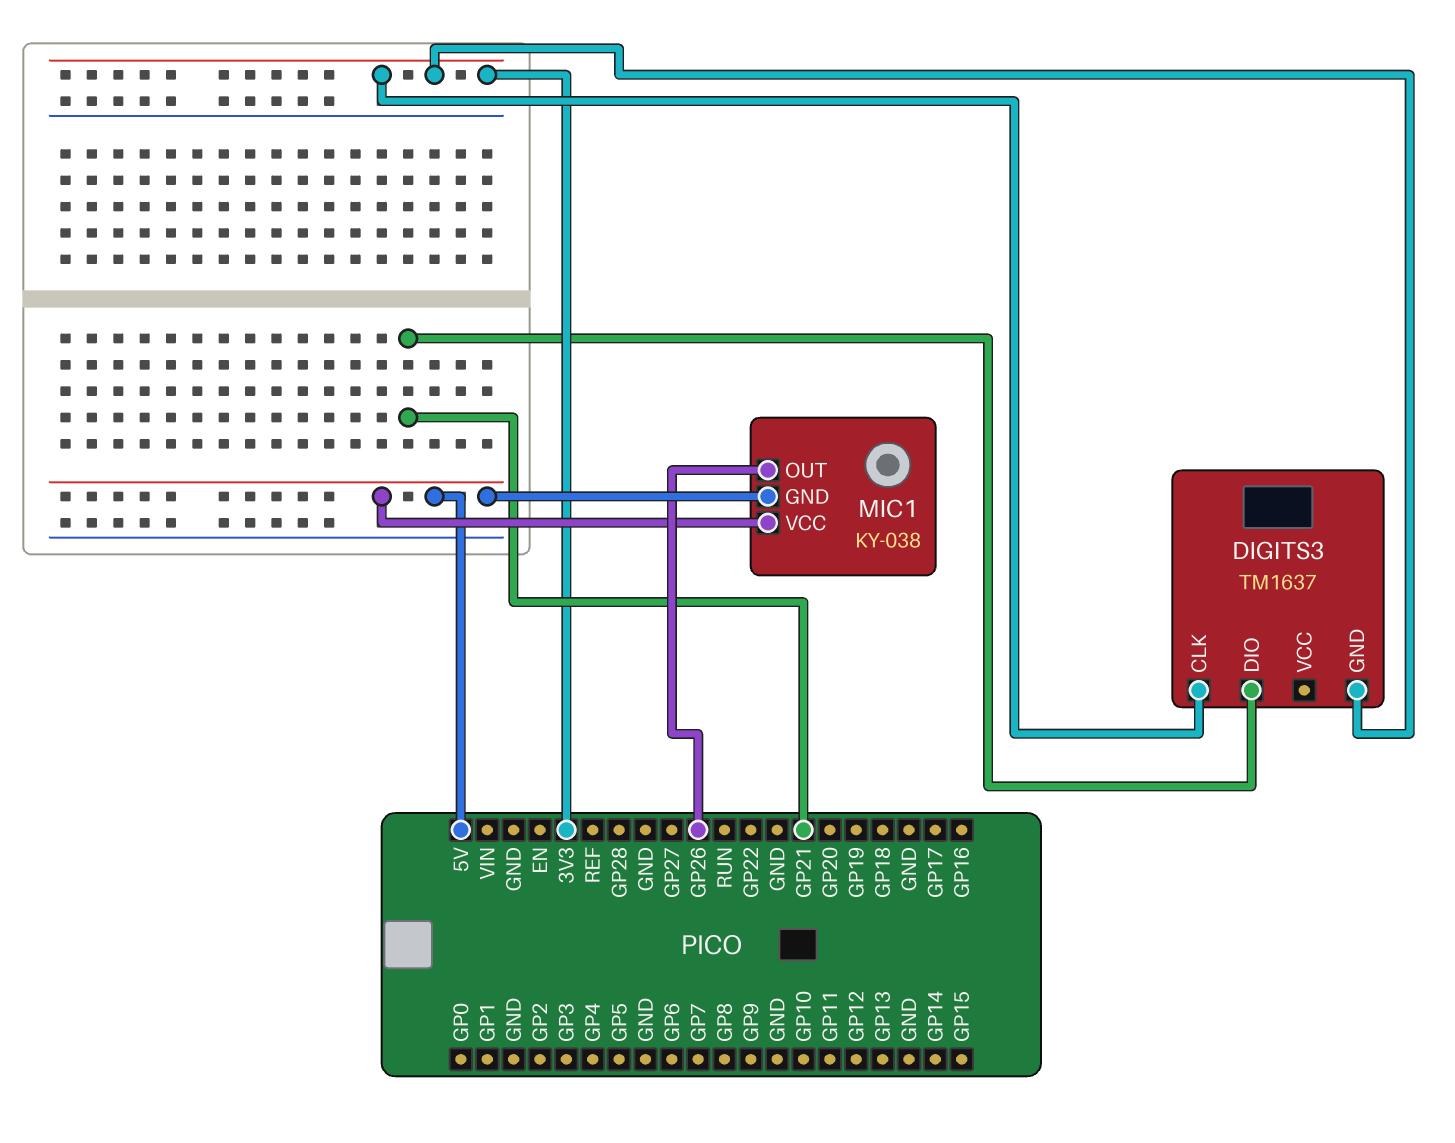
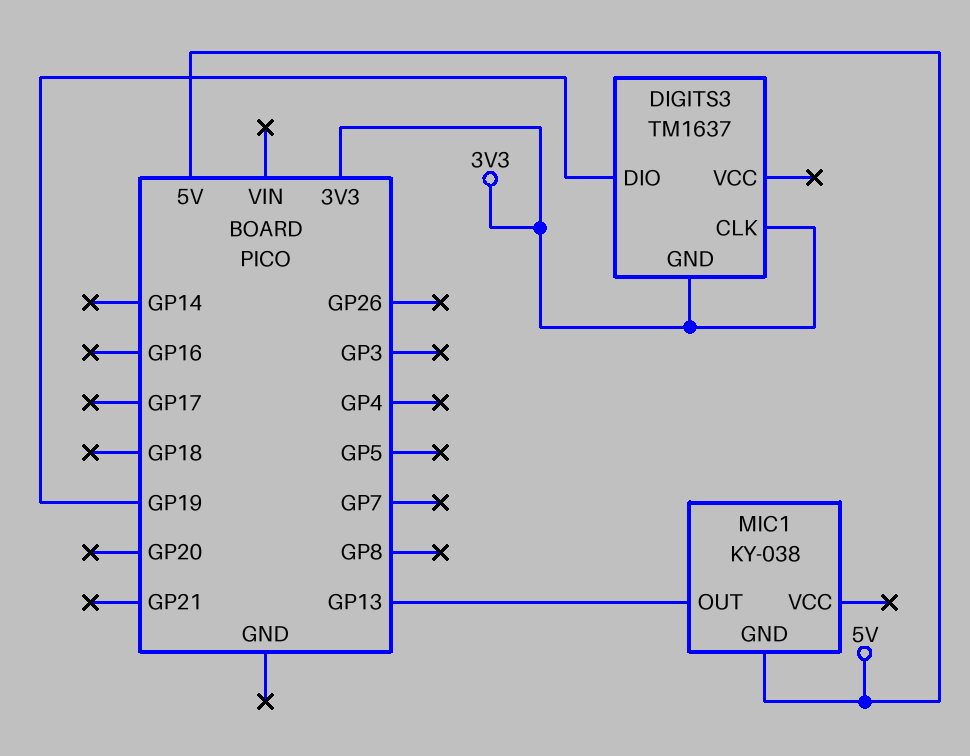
DIGITS3 pin DIO: GP21 -> GP19
MIC1 pin OUT: GP26 -> GP13
MIC1 pin VCC: 5V -> none

